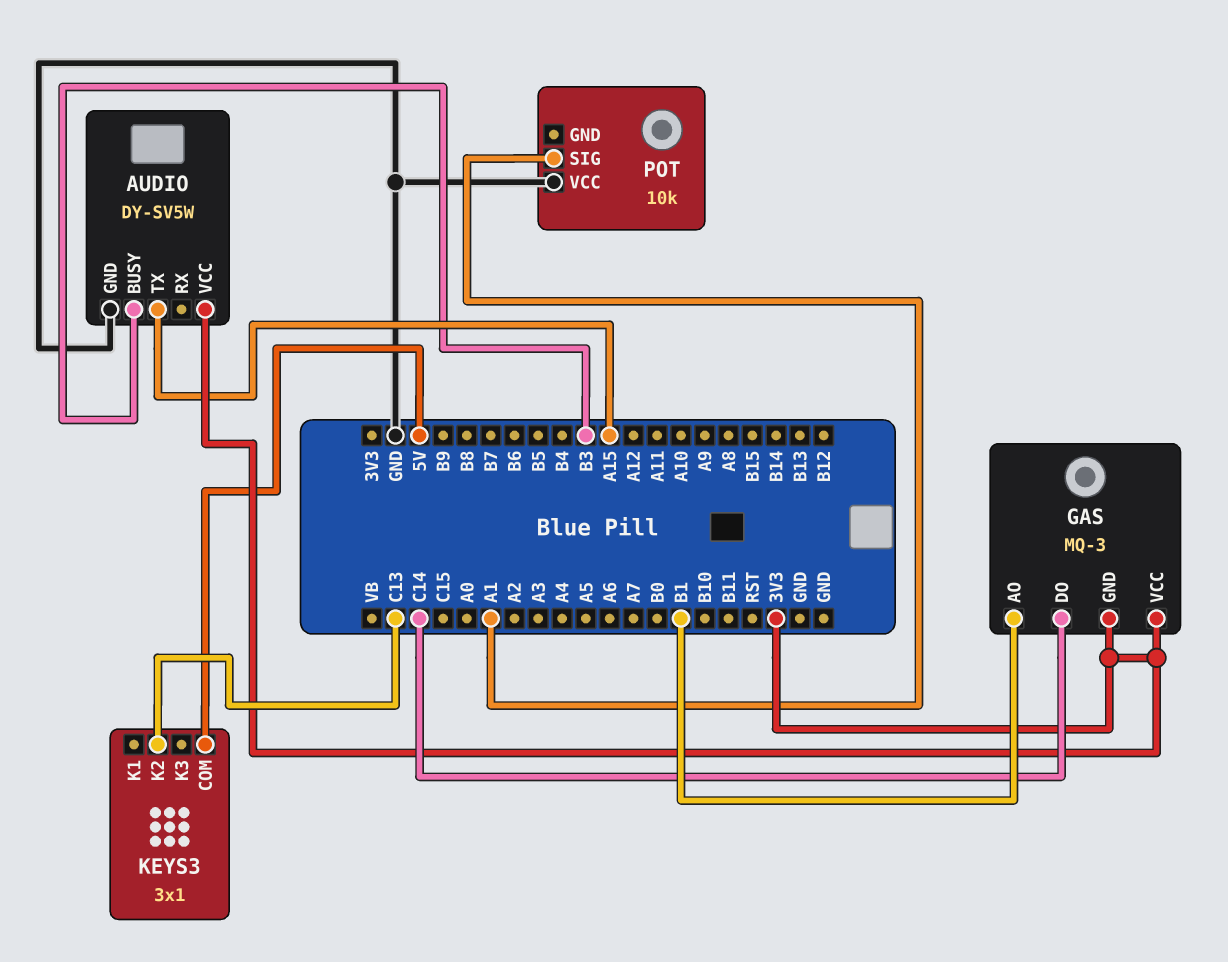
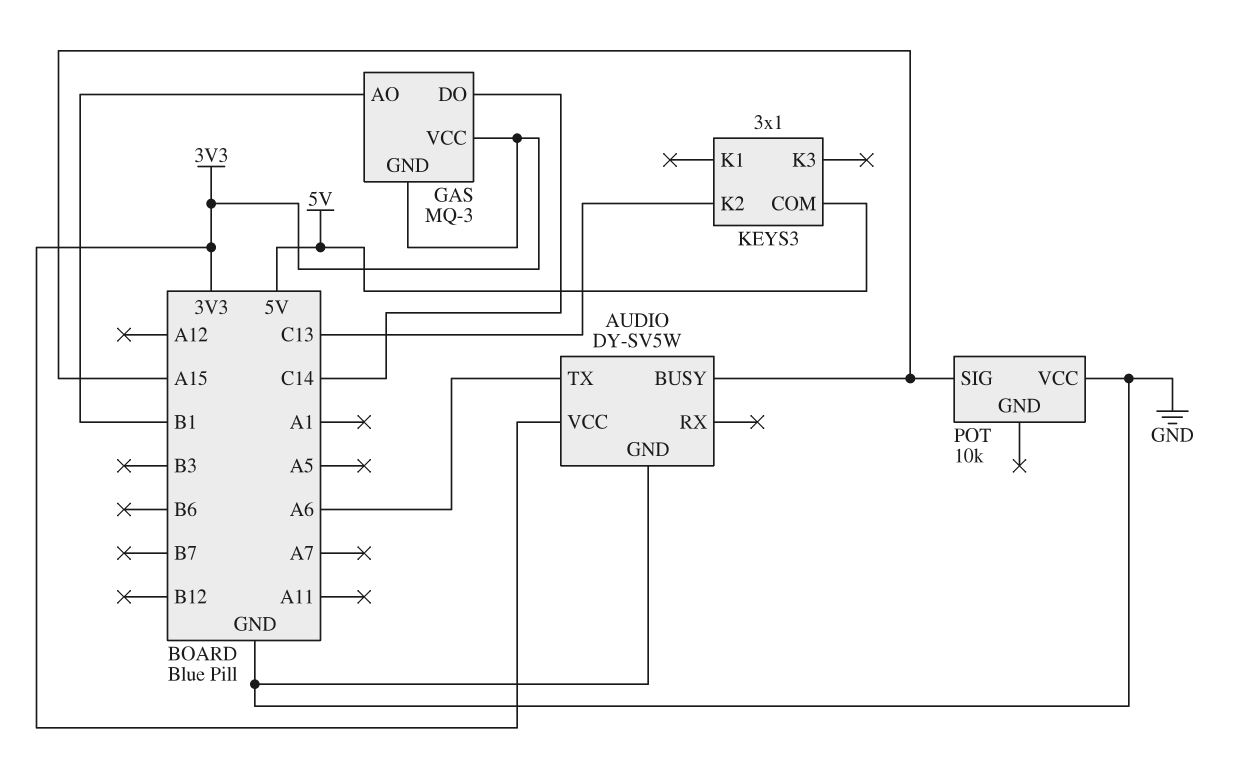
AUDIO pin BUSY: B3 -> A15
AUDIO pin TX: A15 -> A6
POT pin SIG: A1 -> A15

